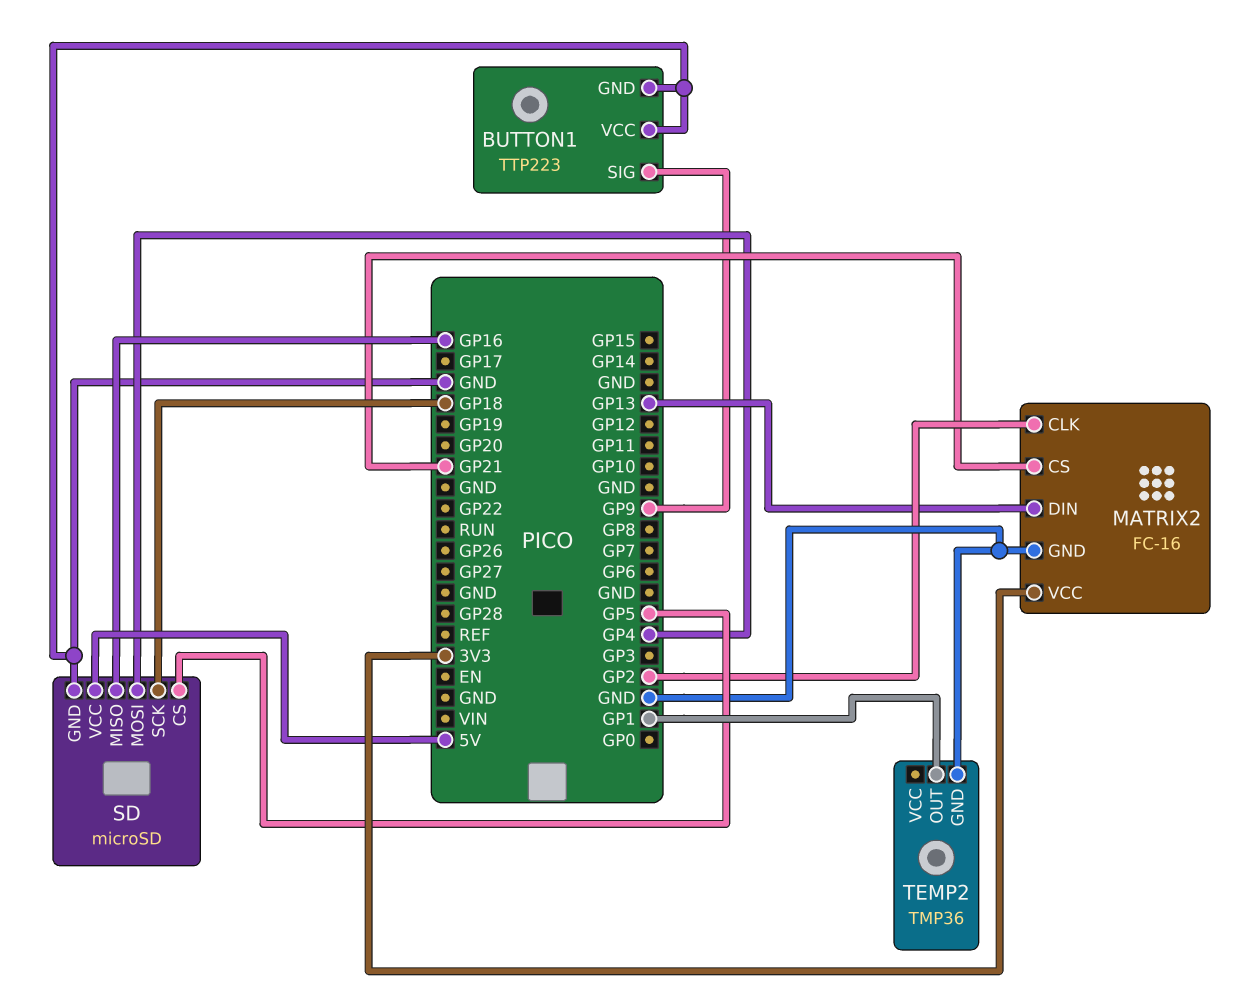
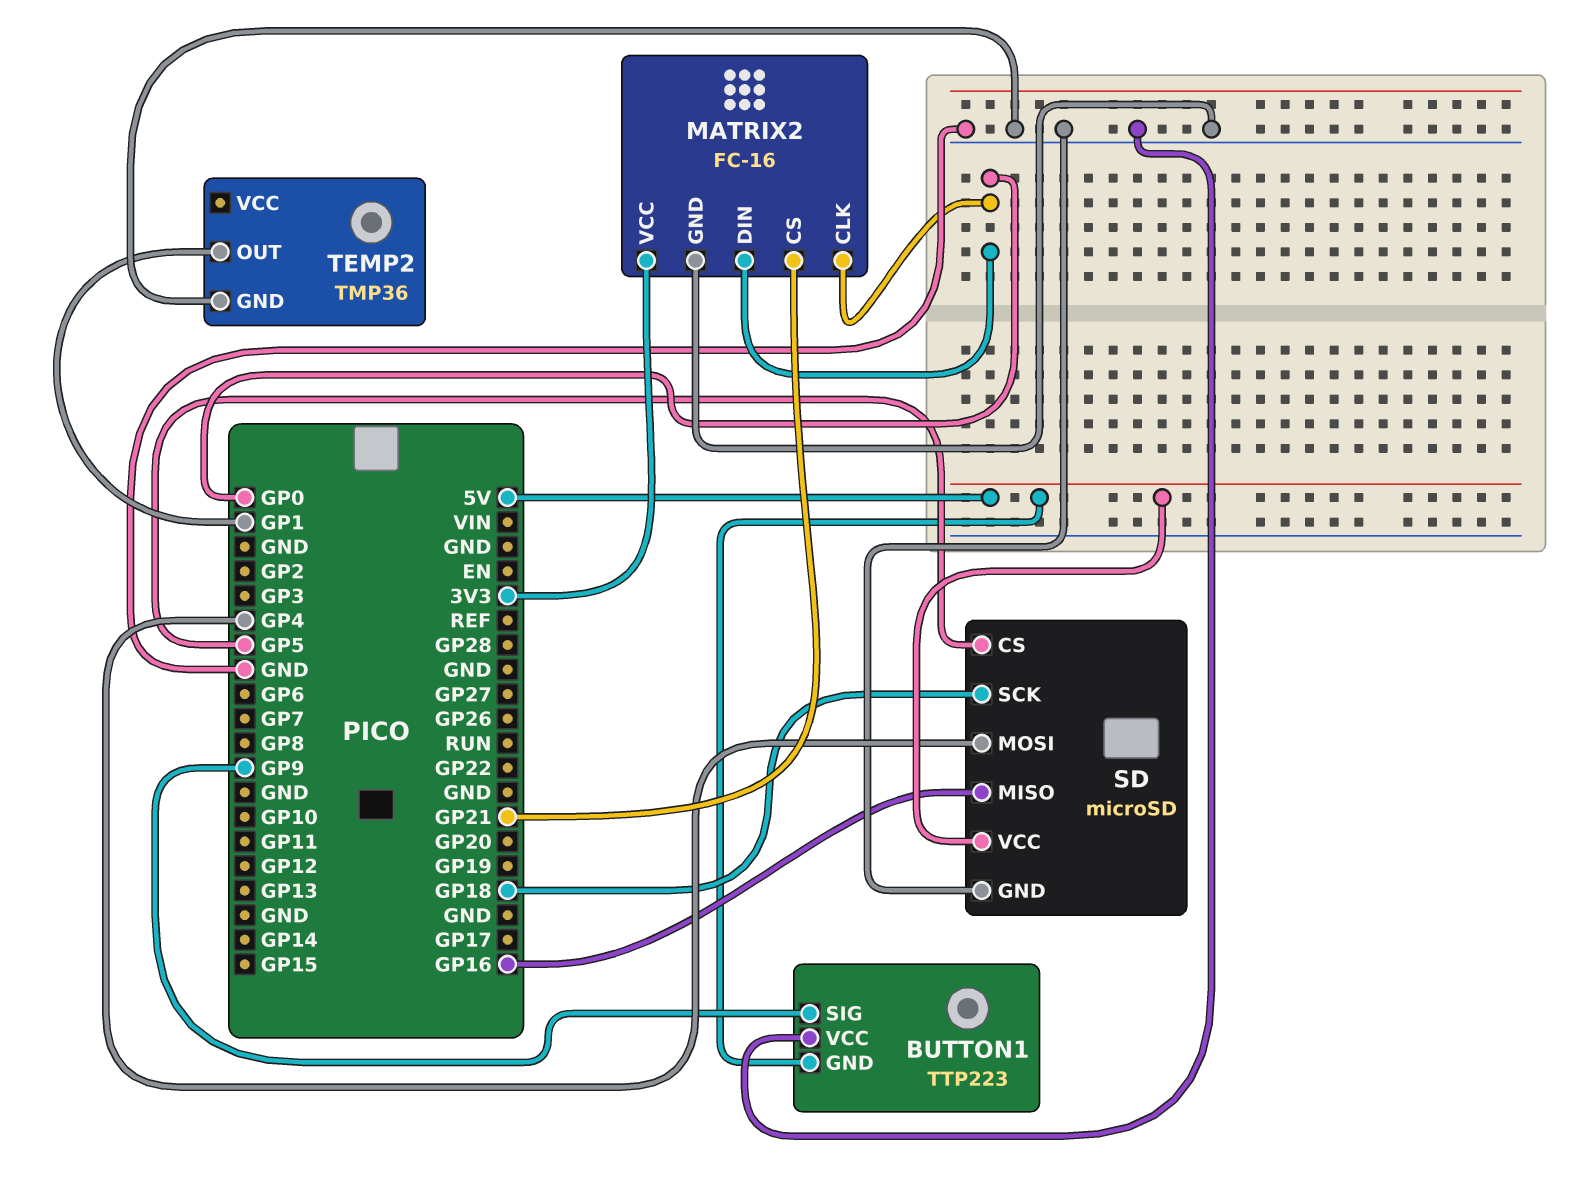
BUTTON1 pin GND: GND -> 5V
MATRIX2 pin CLK: GP2 -> GP0
MATRIX2 pin DIN: GP13 -> GP0

